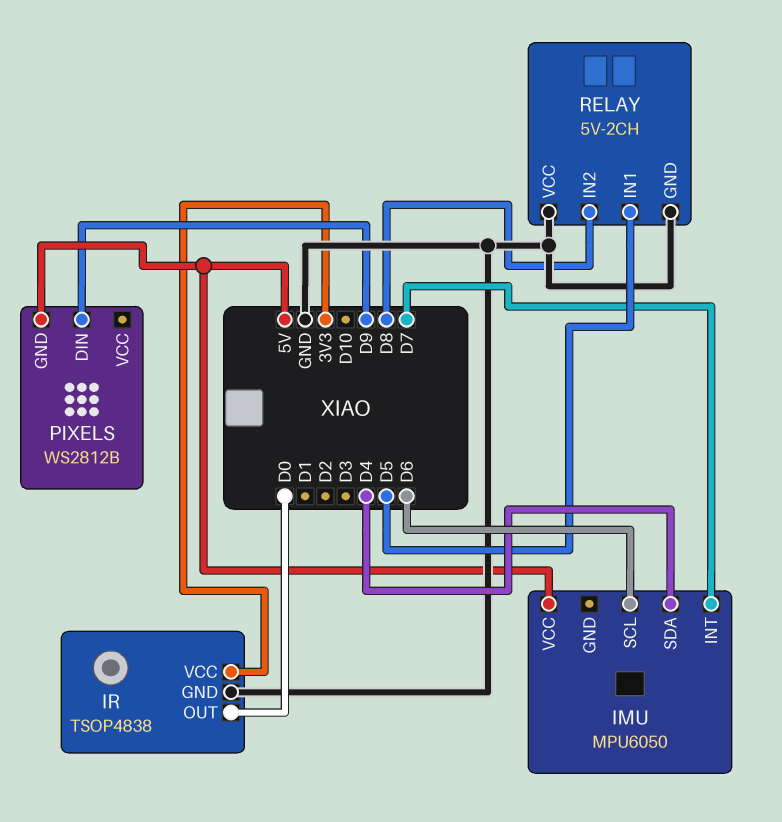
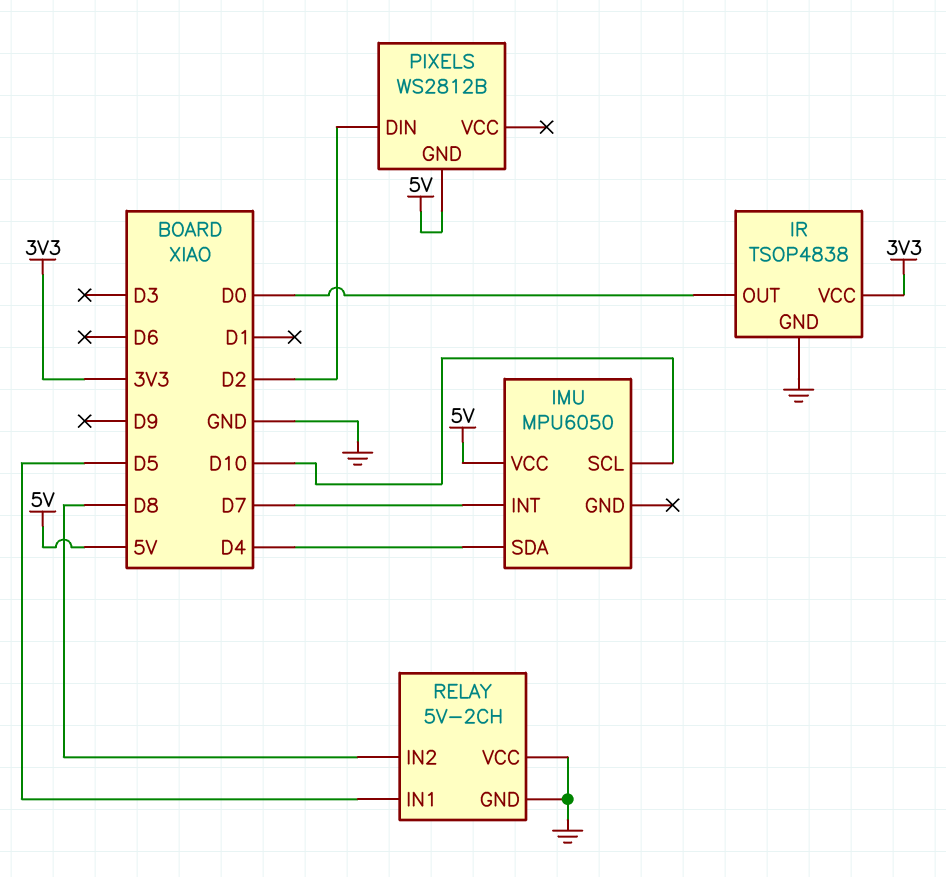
IMU pin SCL: D6 -> D10
PIXELS pin DIN: D9 -> D2

